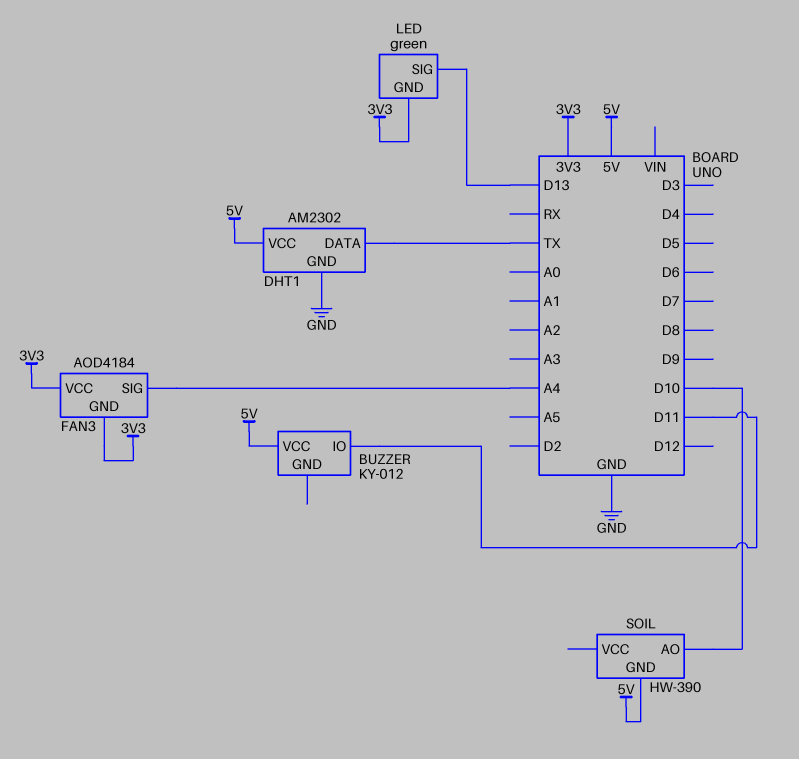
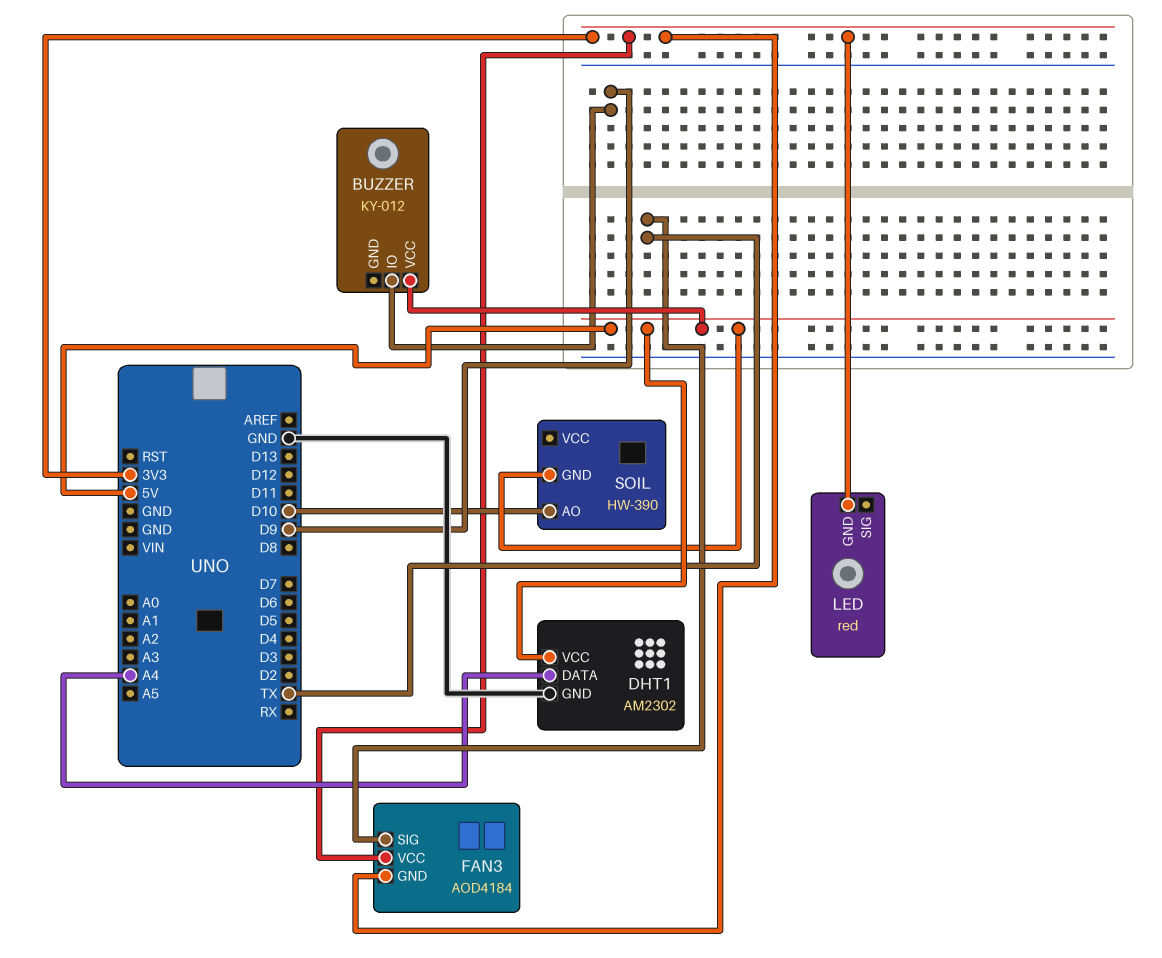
BUZZER pin IO: D11 -> D9
DHT1 pin DATA: TX -> A4
FAN3 pin SIG: A4 -> TX
LED: green -> red
LED pin SIG: D13 -> none

